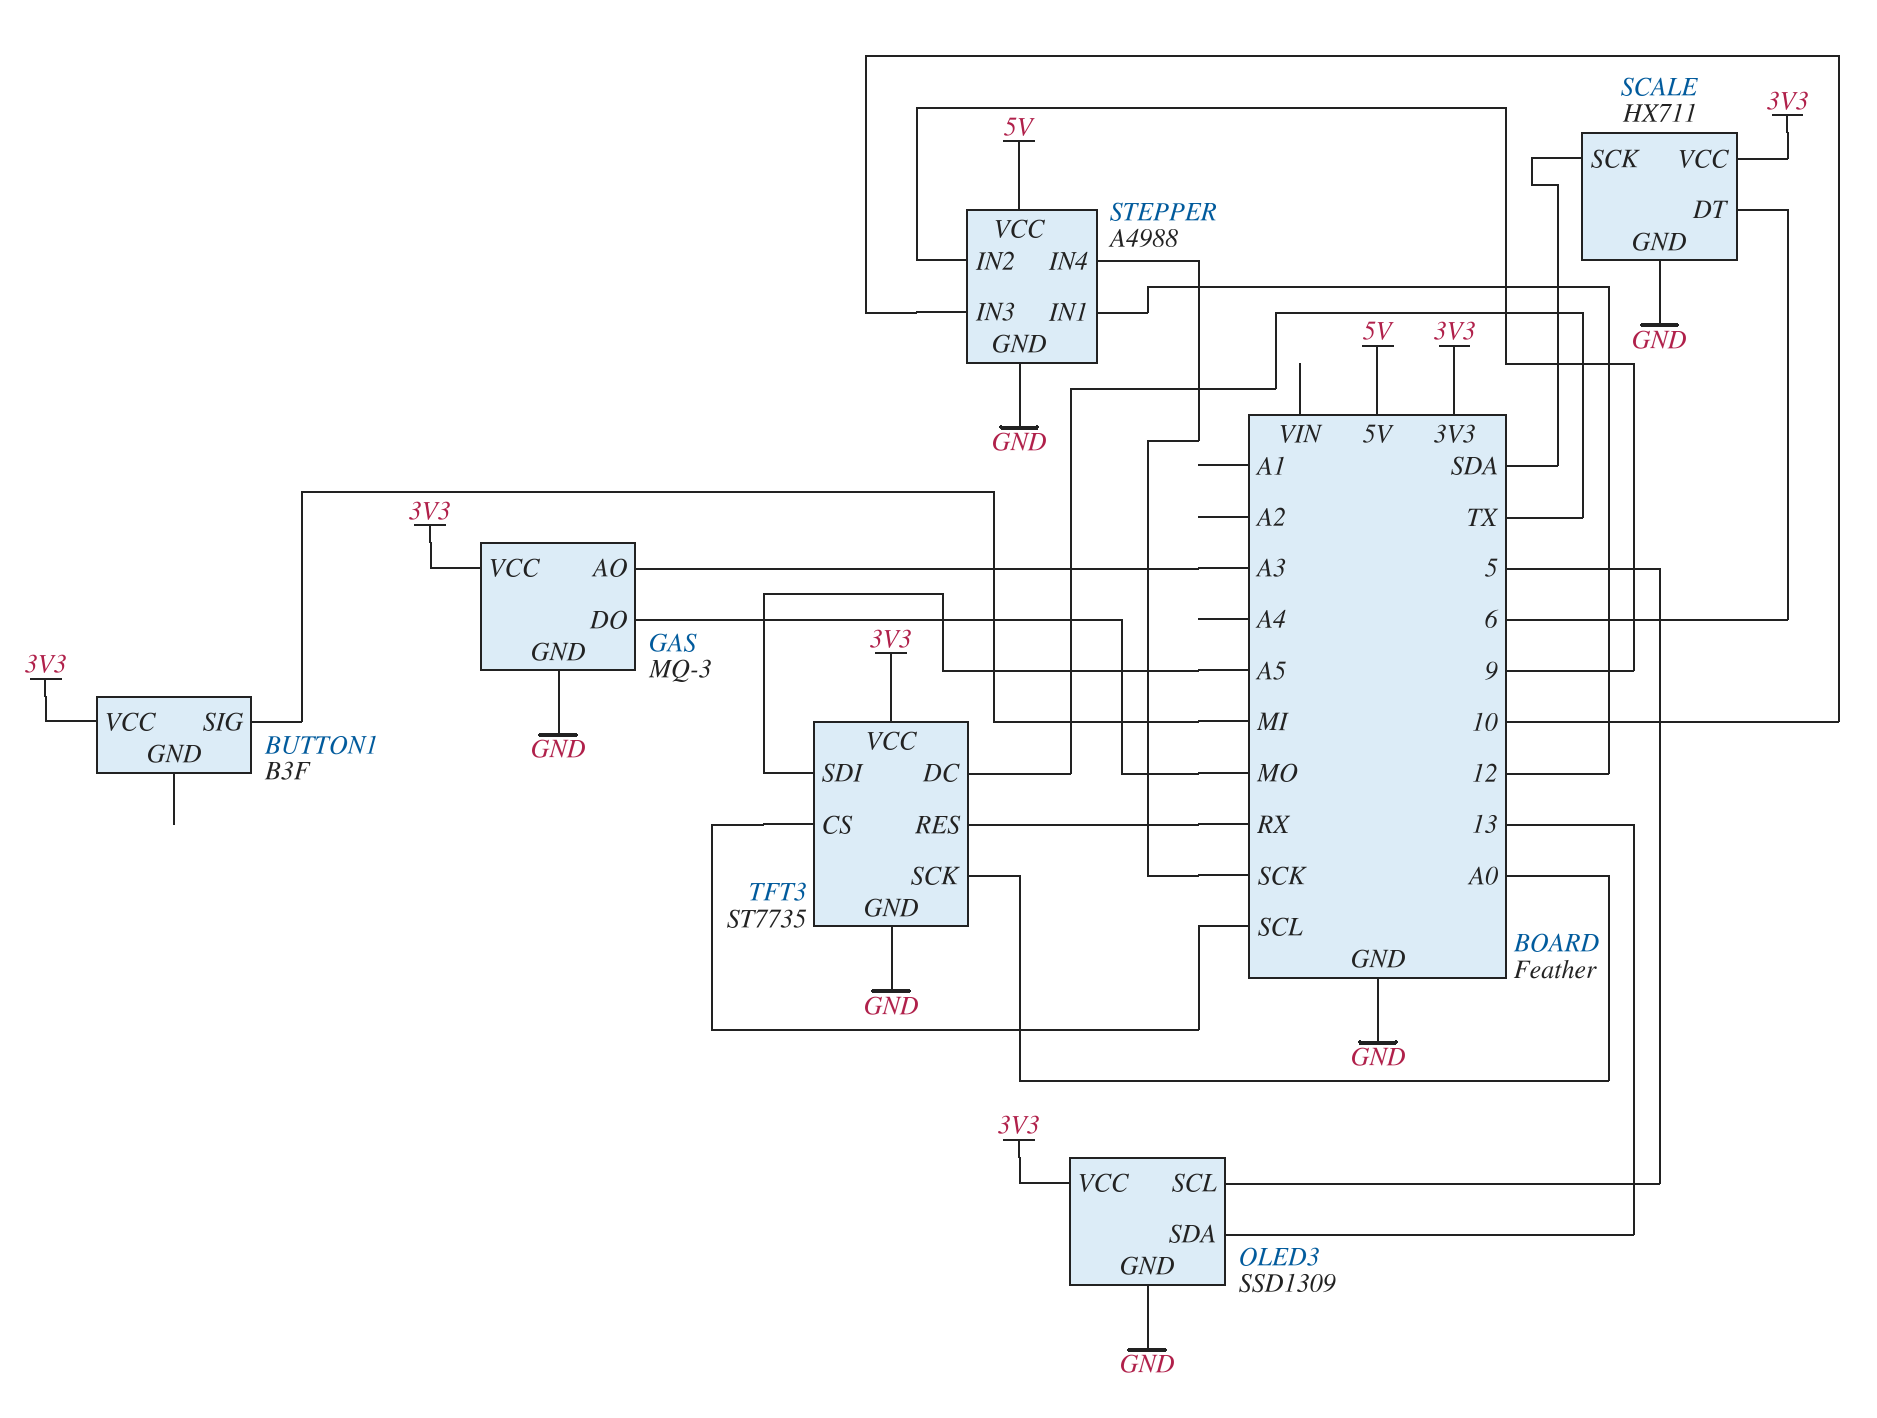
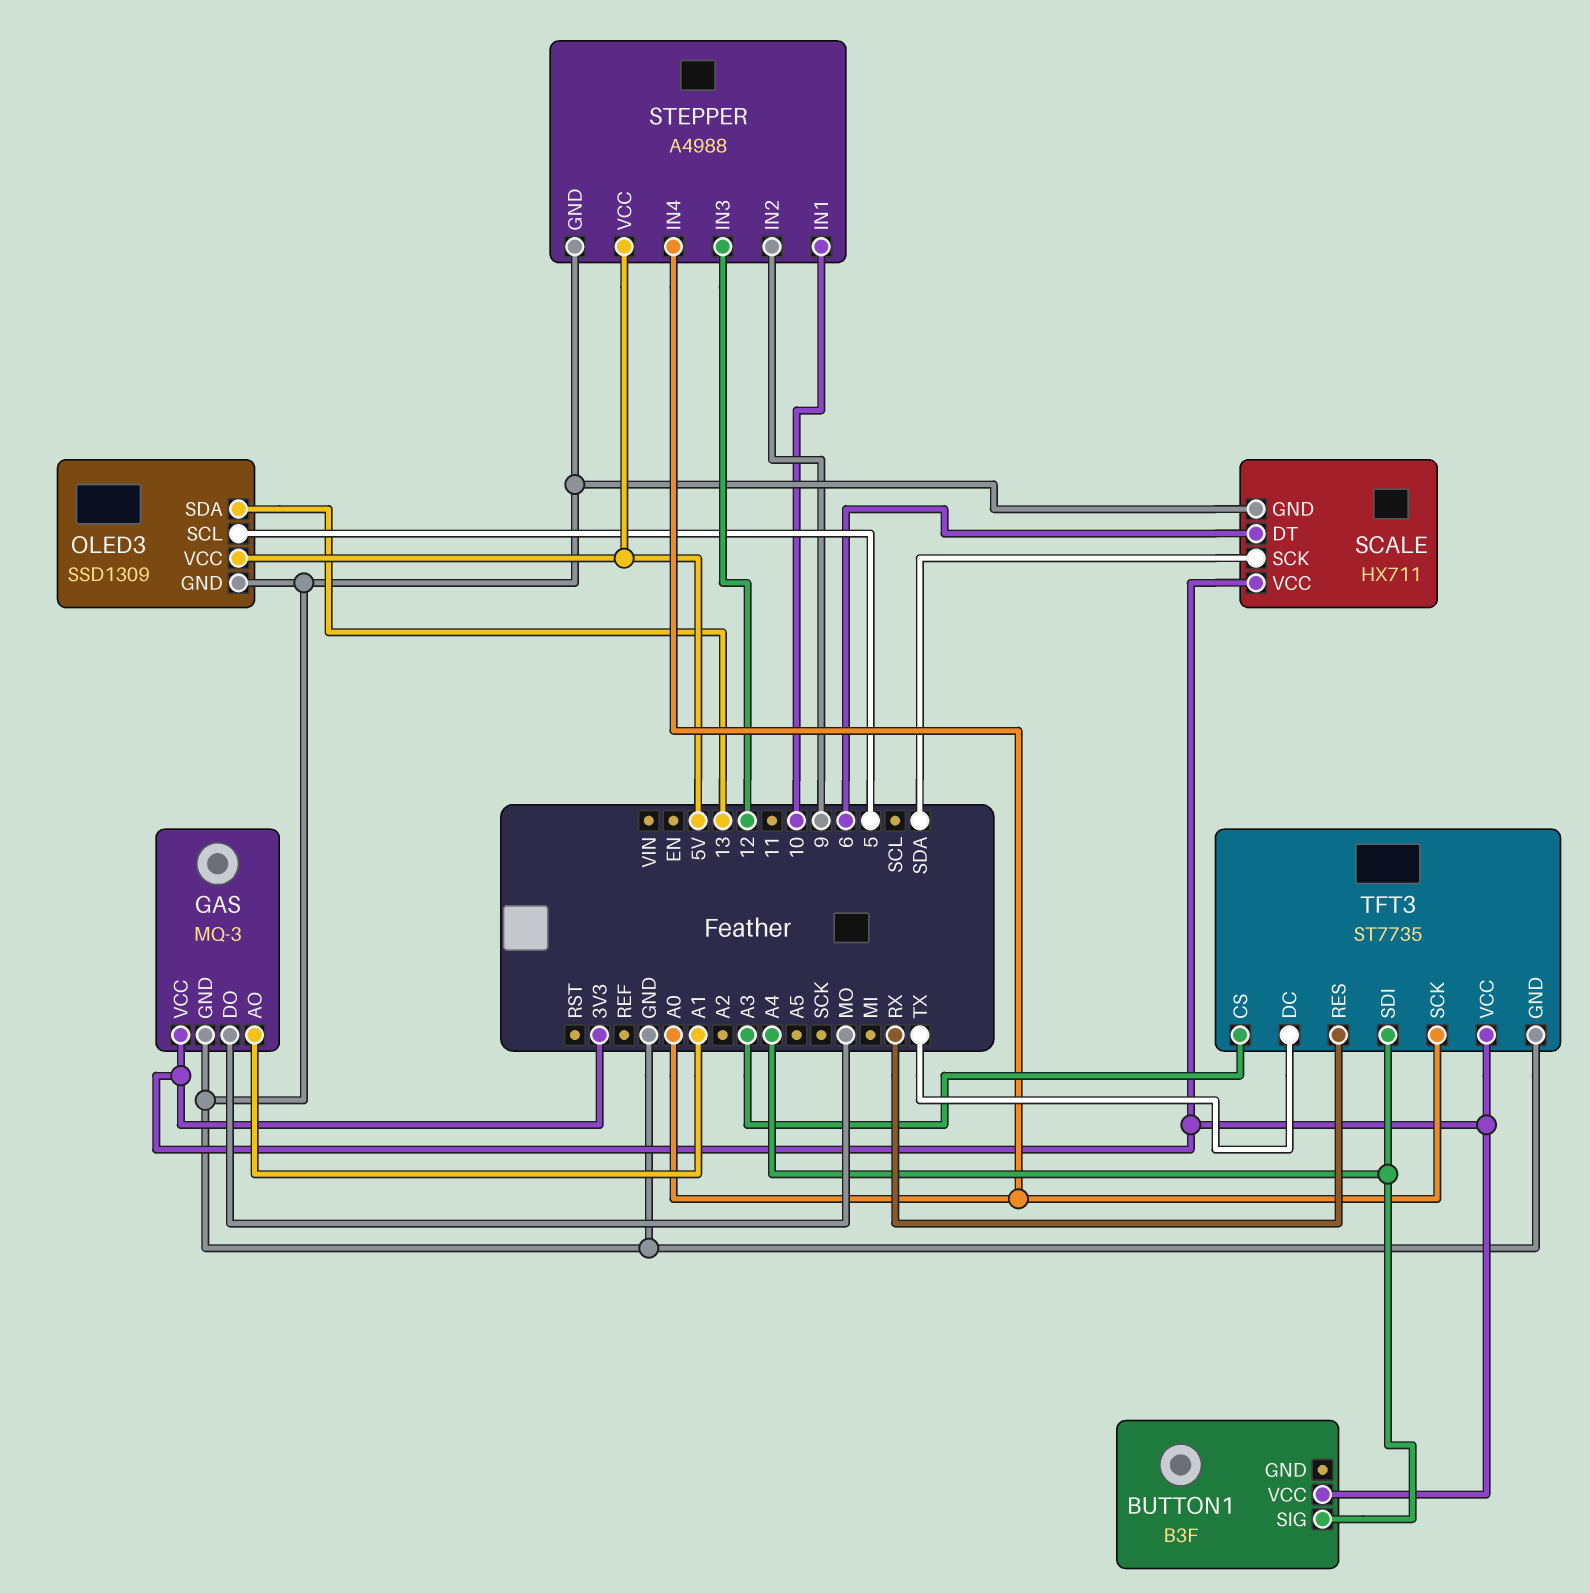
BUTTON1 pin SIG: MI -> A4
GAS pin AO: A3 -> A1
OLED3 pin VCC: 3V3 -> 5V
STEPPER pin IN1: 12 -> 10
STEPPER pin IN3: 10 -> 12
STEPPER pin IN4: SCK -> A0
TFT3 pin CS: SCL -> A3
TFT3 pin SDI: A5 -> A4

